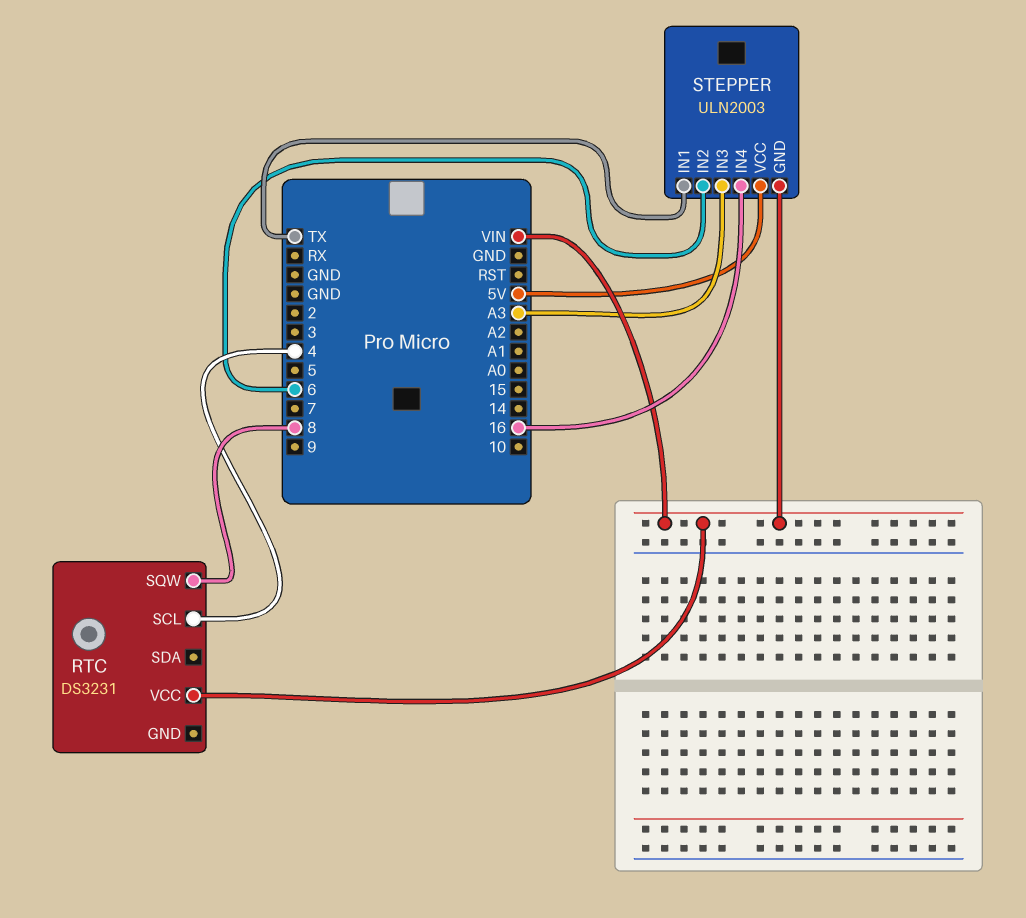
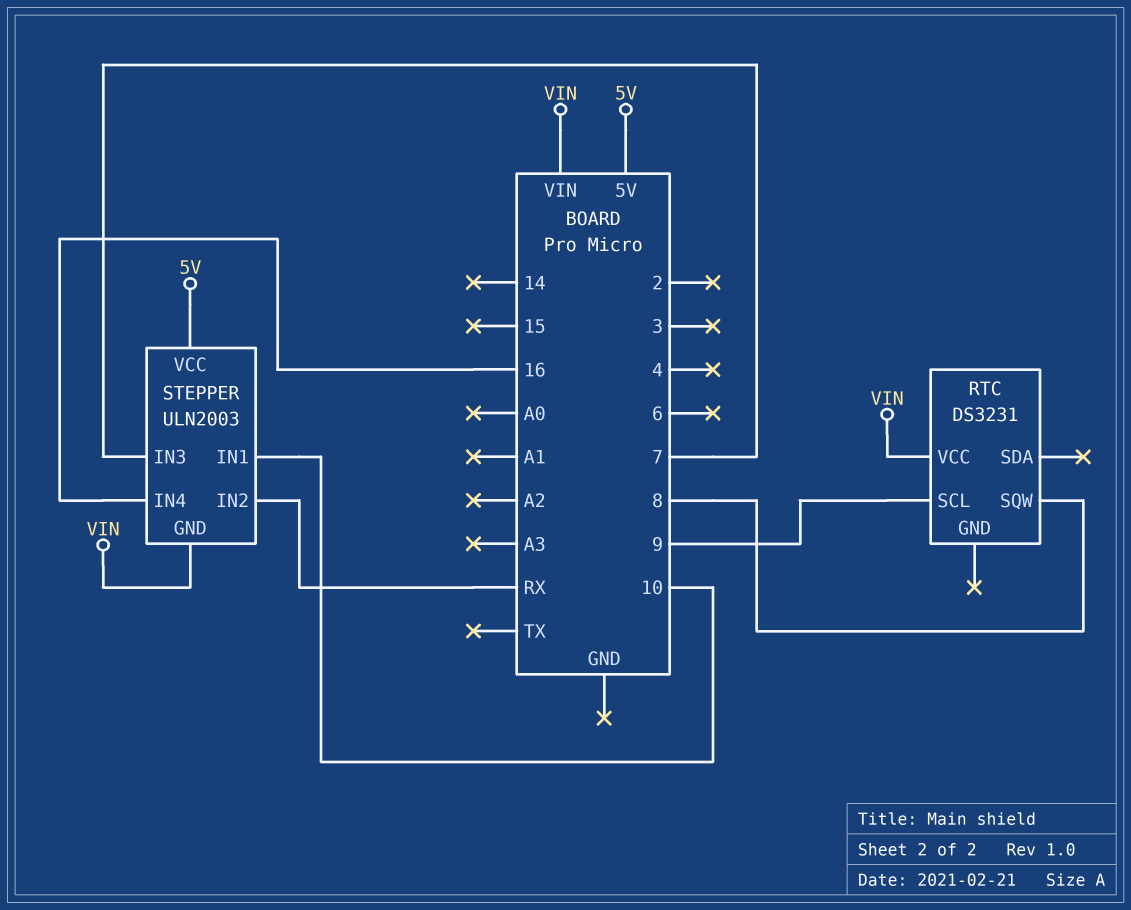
RTC pin SCL: 4 -> 9
STEPPER pin IN1: TX -> 10
STEPPER pin IN2: 6 -> RX
STEPPER pin IN3: A3 -> 7

